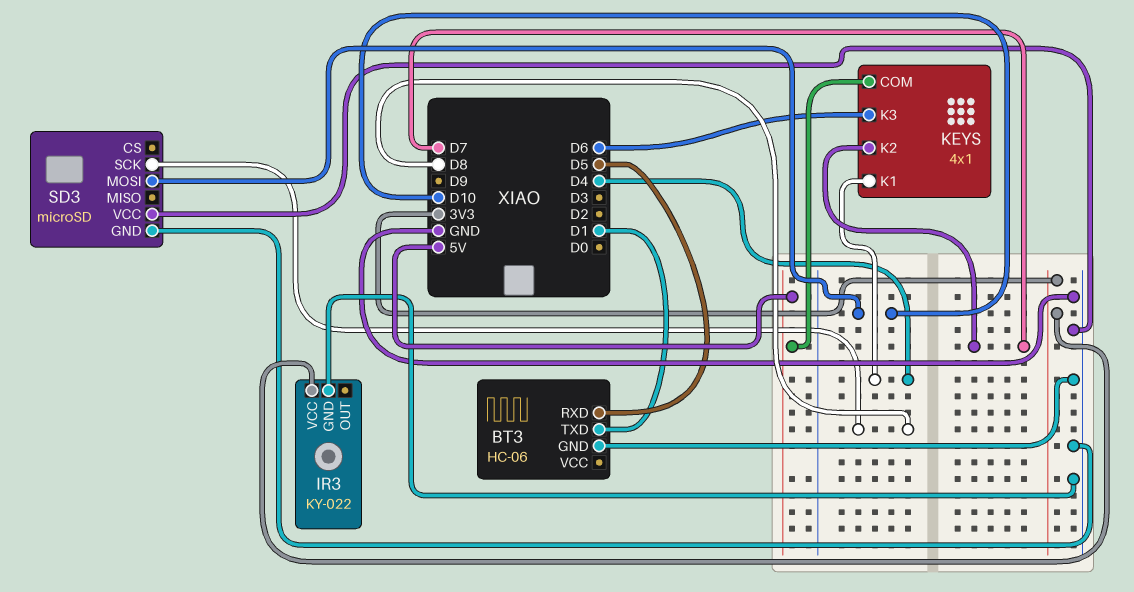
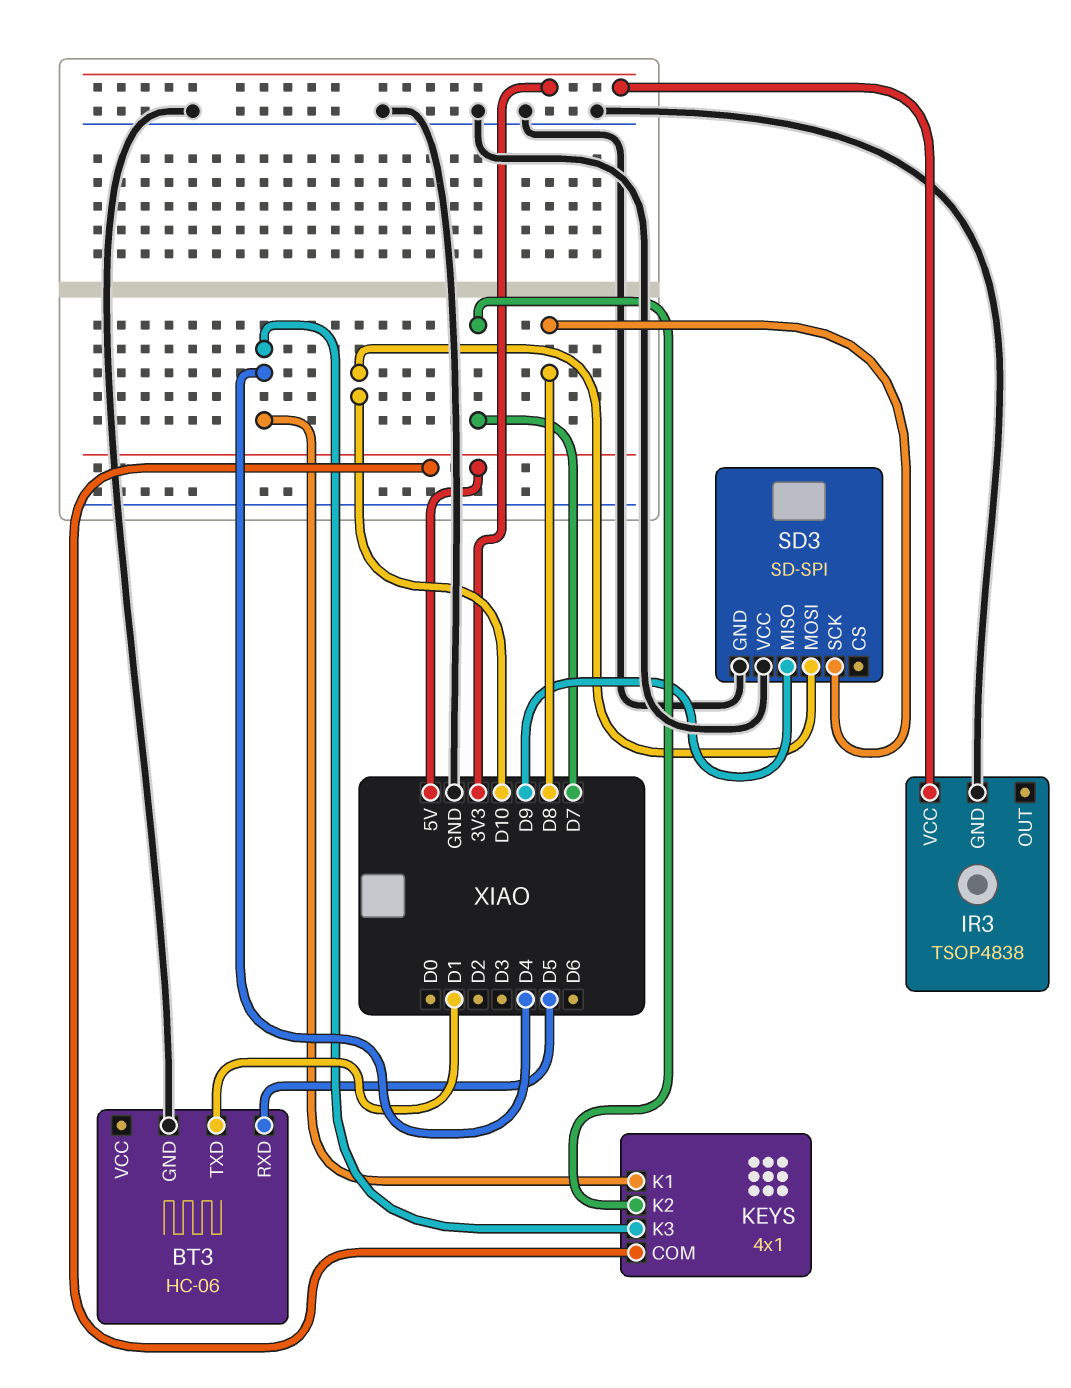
IR3: KY-022 -> TSOP4838
KEYS pin K3: D6 -> D4
SD3: microSD -> SD-SPI
SD3 pin MISO: none -> D9

